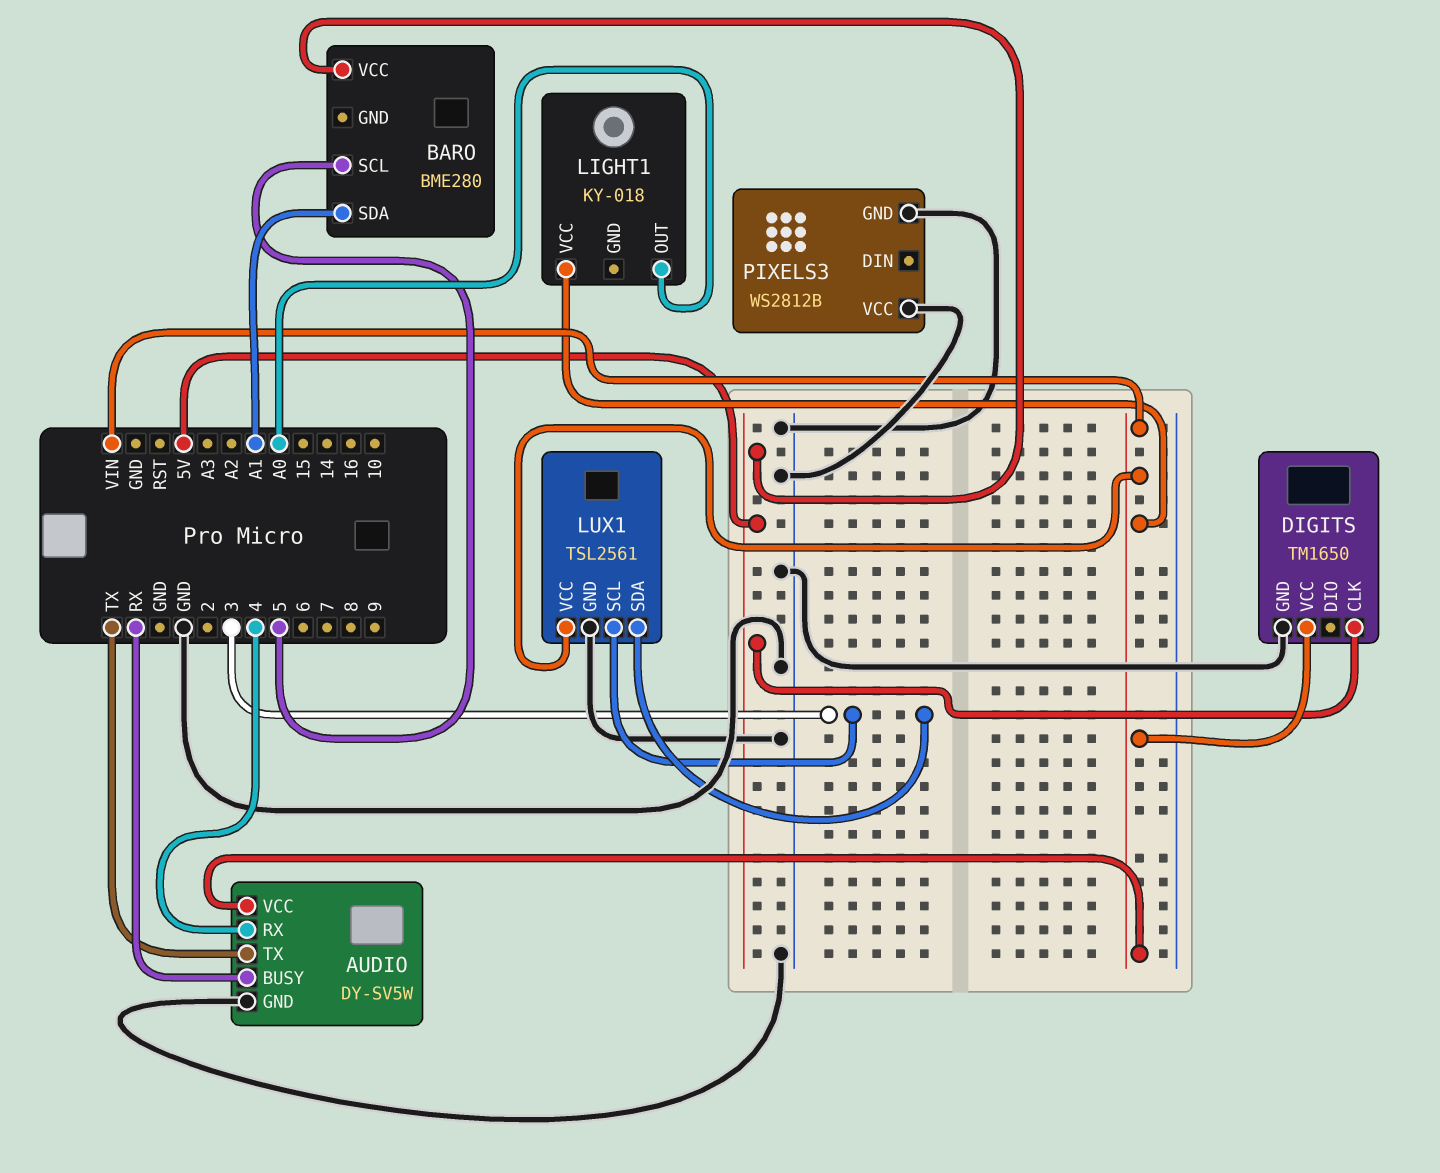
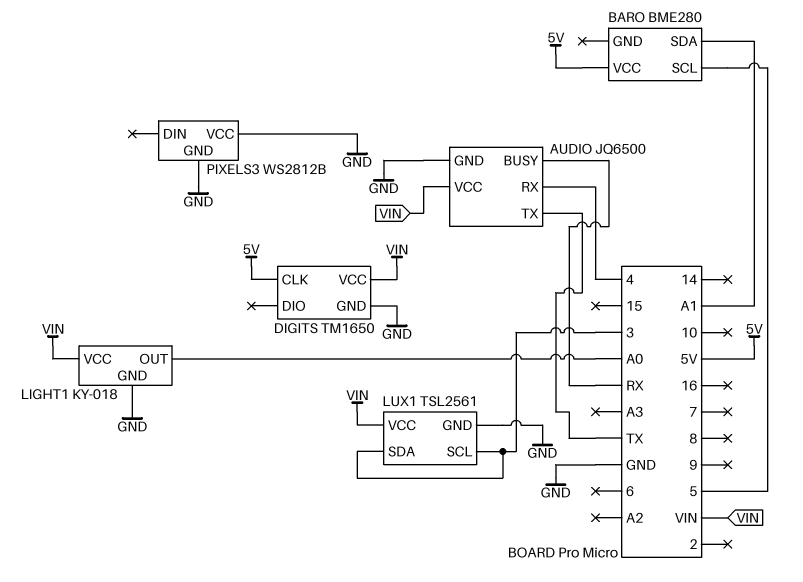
AUDIO: DY-SV5W -> JQ6500
LIGHT1 pin GND: none -> GND

